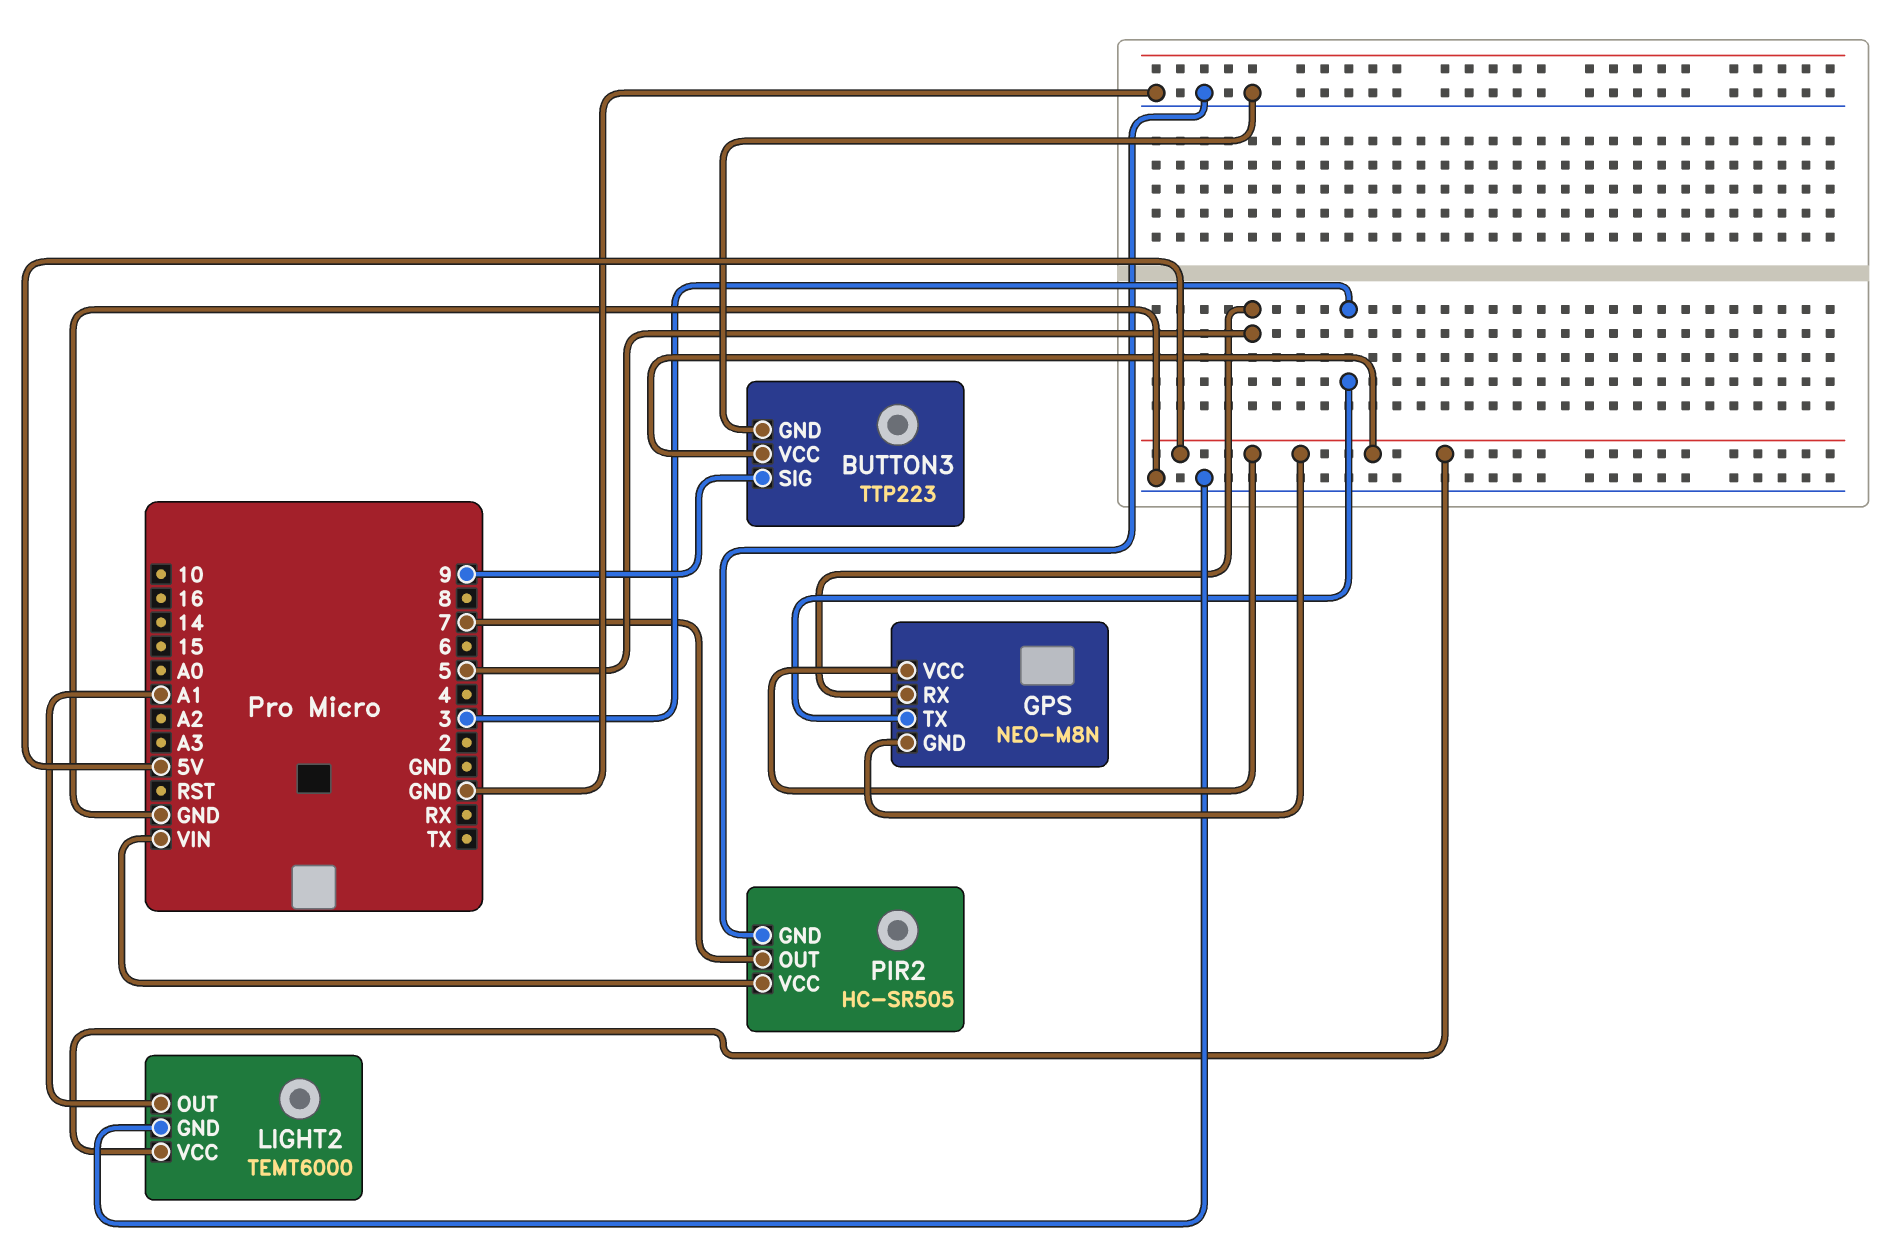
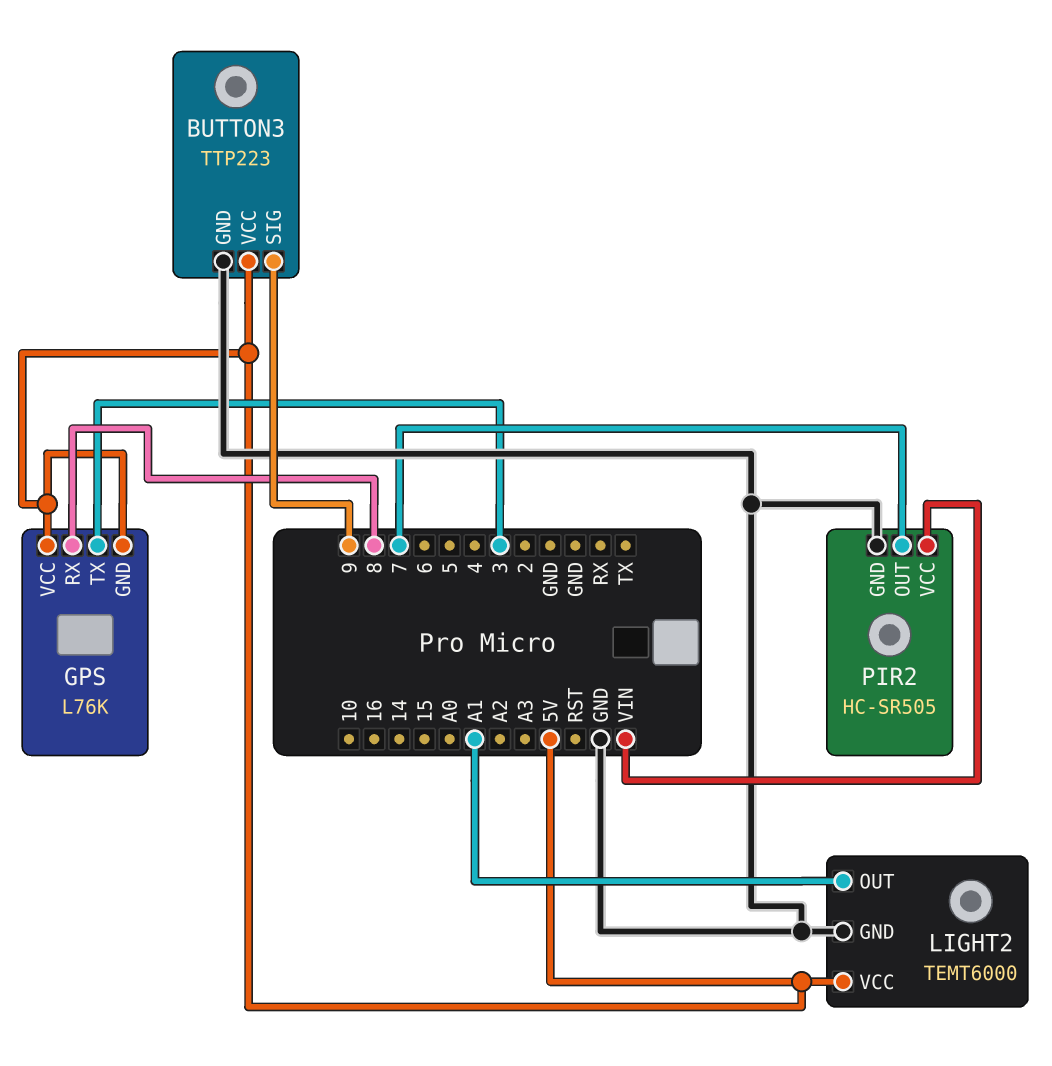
GPS: NEO-M8N -> L76K
GPS pin RX: 5 -> 8

